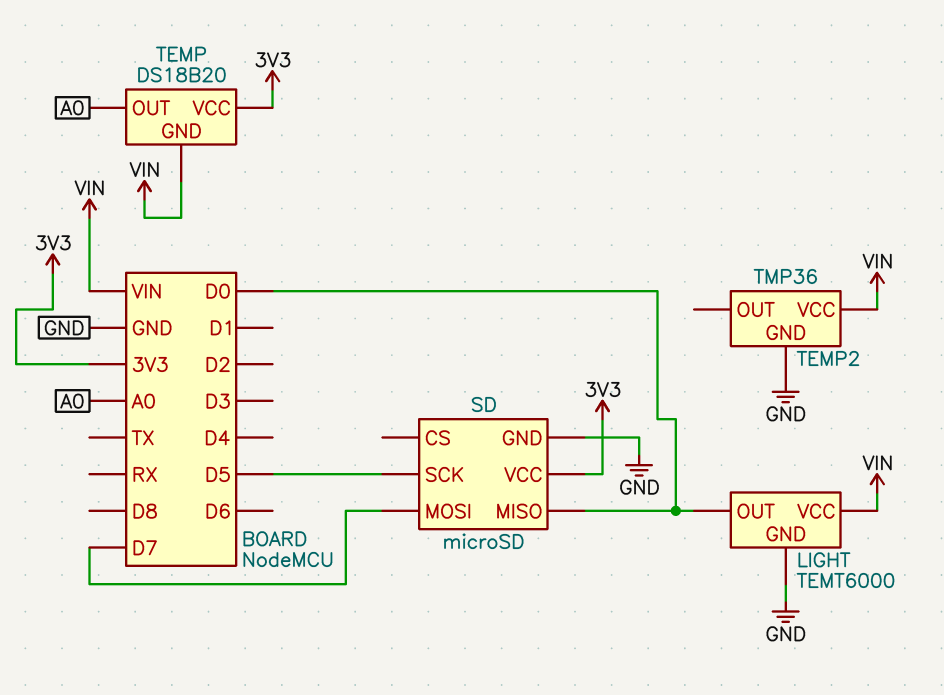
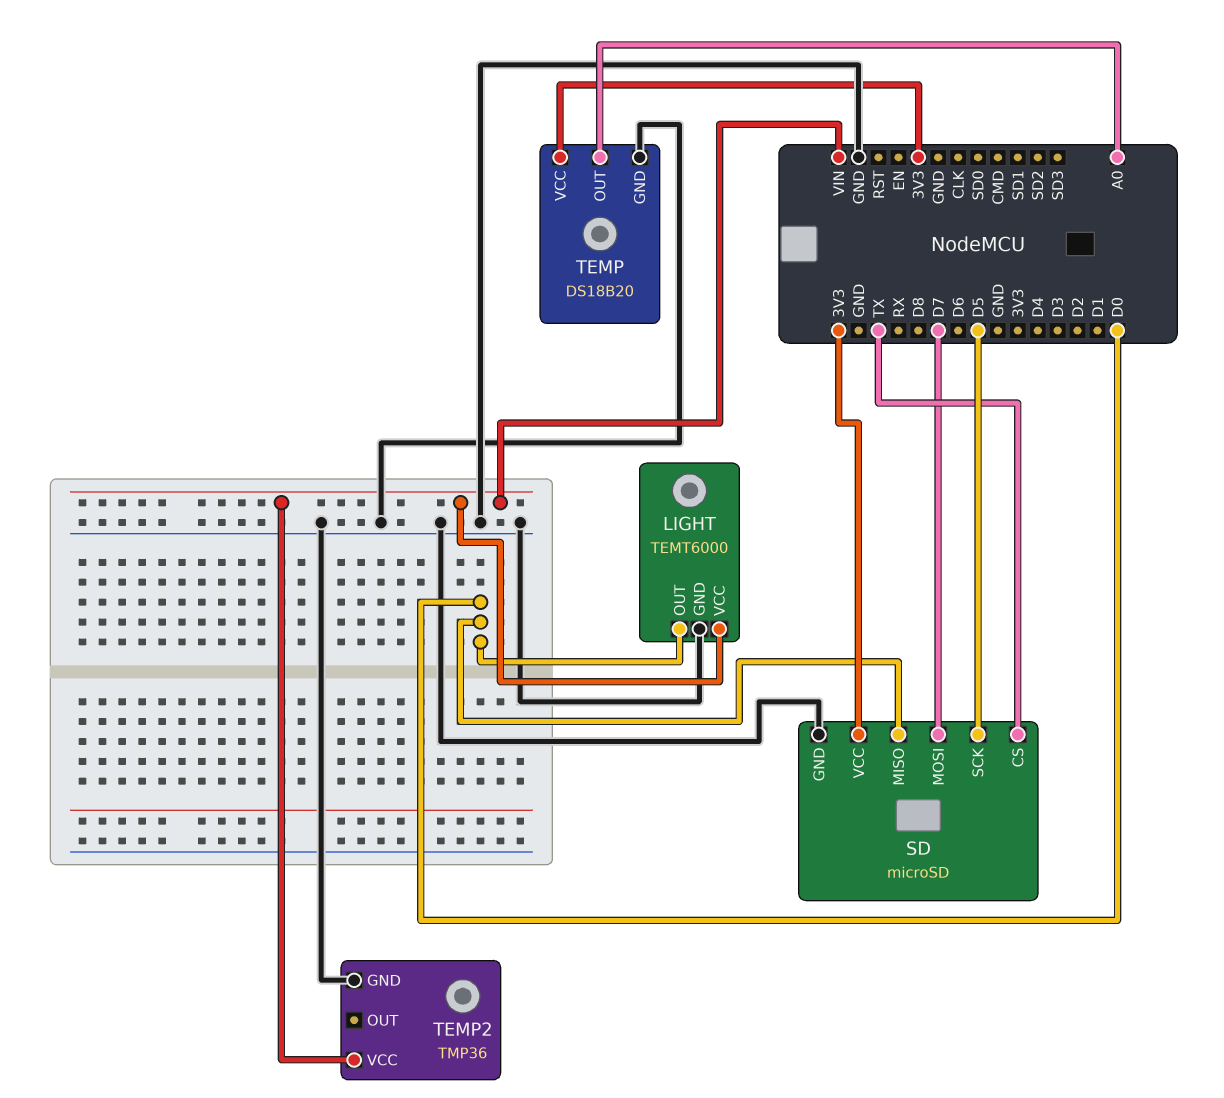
SD pin CS: none -> TX
TEMP pin GND: VIN -> GND

